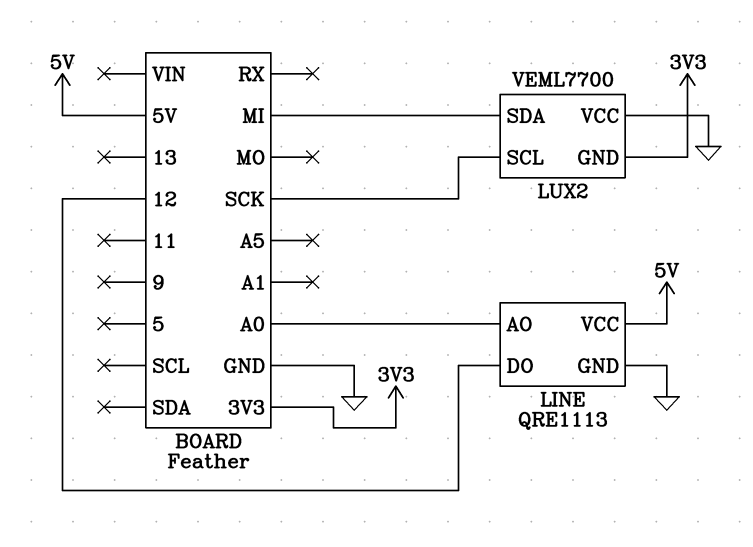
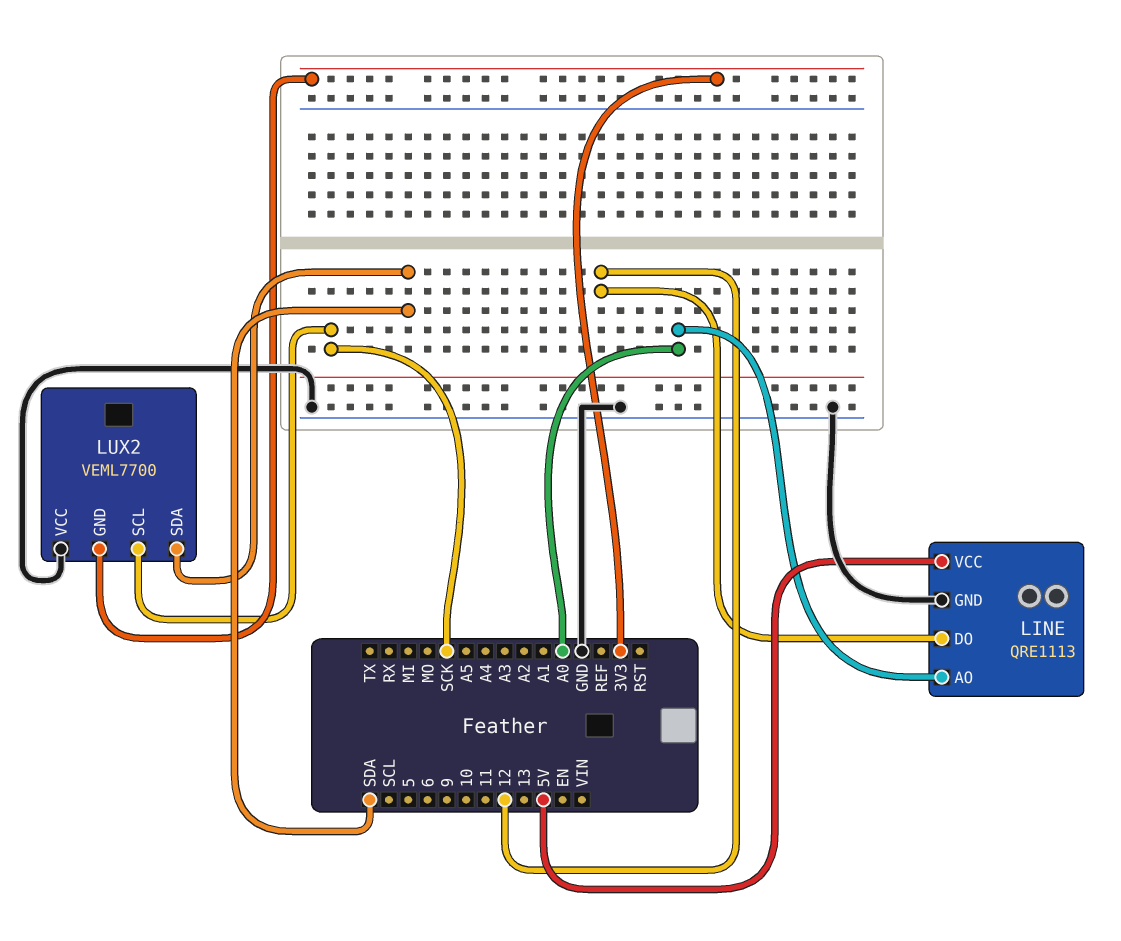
LUX2 pin SDA: MI -> SDA

